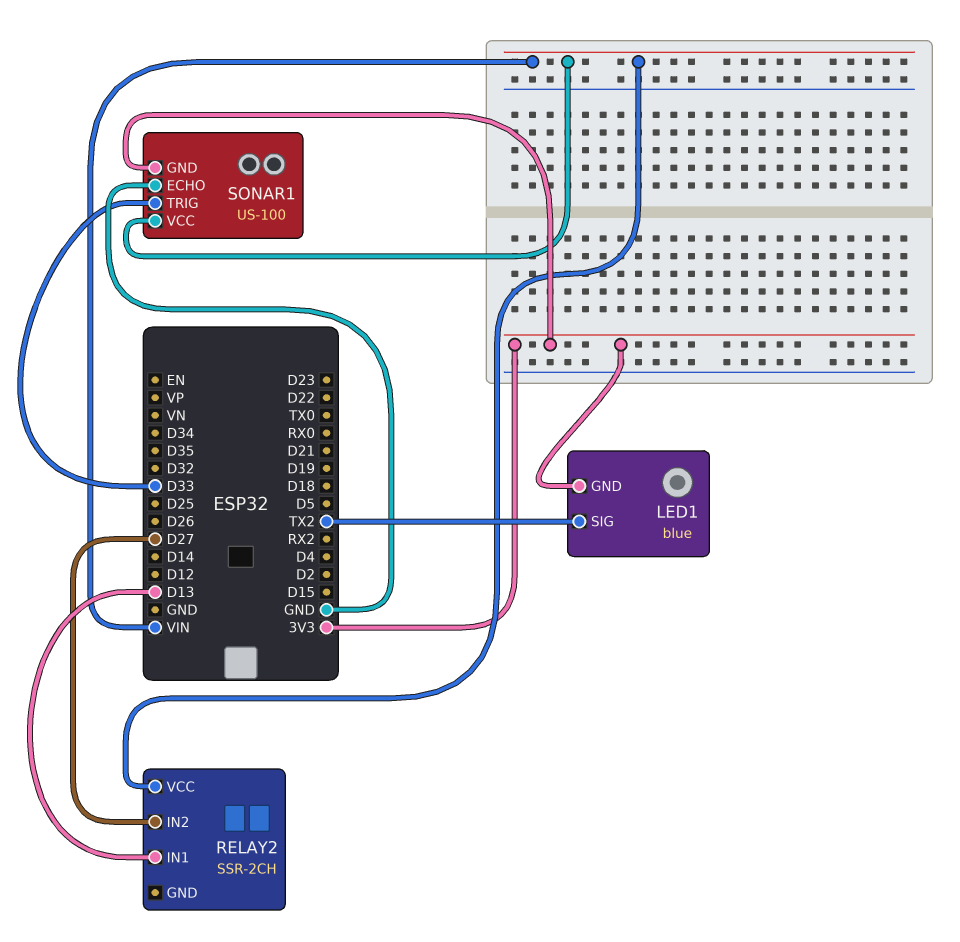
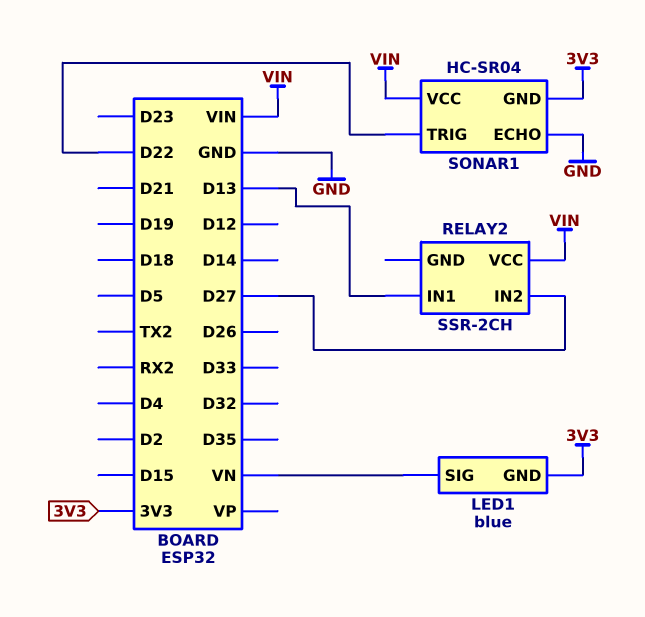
LED1 pin SIG: TX2 -> VN
SONAR1: US-100 -> HC-SR04
SONAR1 pin TRIG: D33 -> D22

